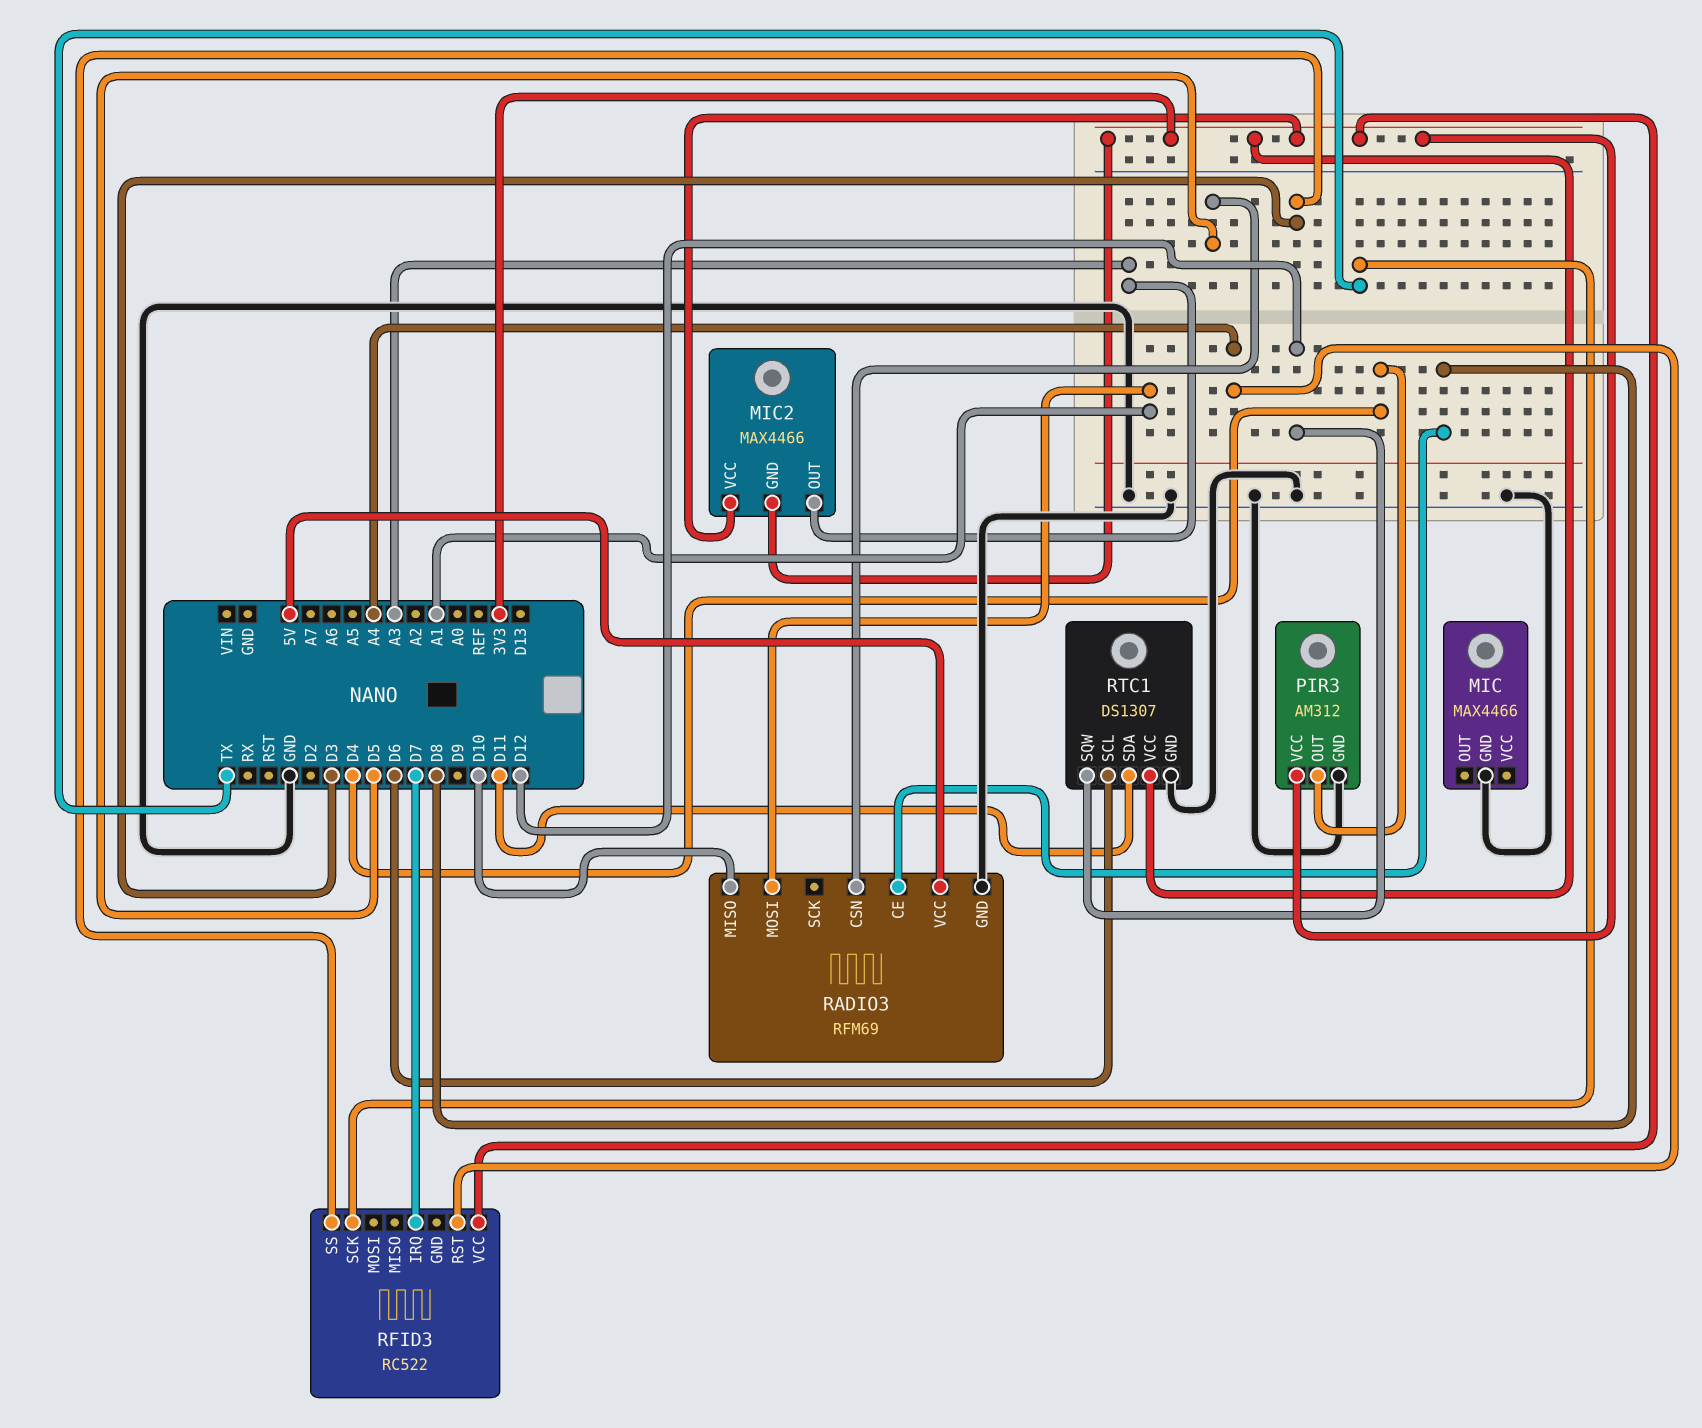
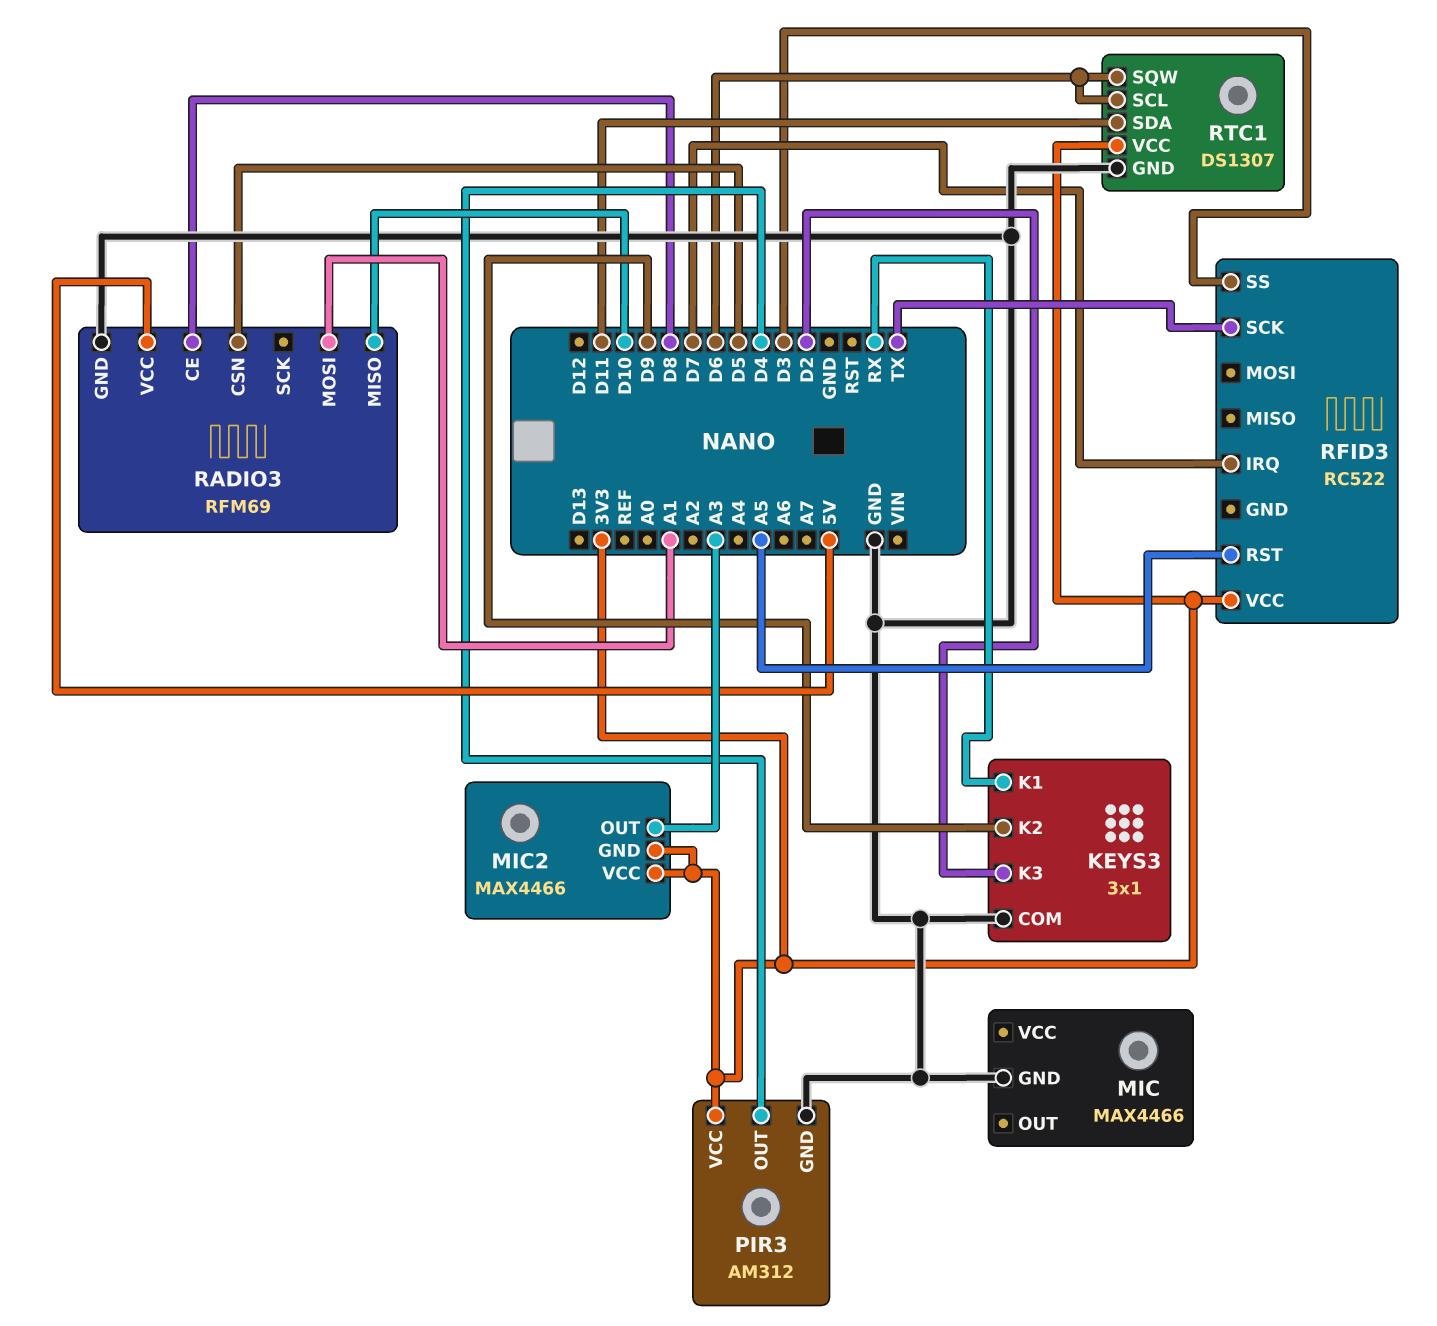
KEYS3: none -> 3x1
KEYS3 pin COM: none -> GND
KEYS3 pin K1: none -> RX
KEYS3 pin K2: none -> D9
KEYS3 pin K3: none -> D2
RFID3 pin RST: A4 -> A5
RTC1 pin SQW: D12 -> D6

